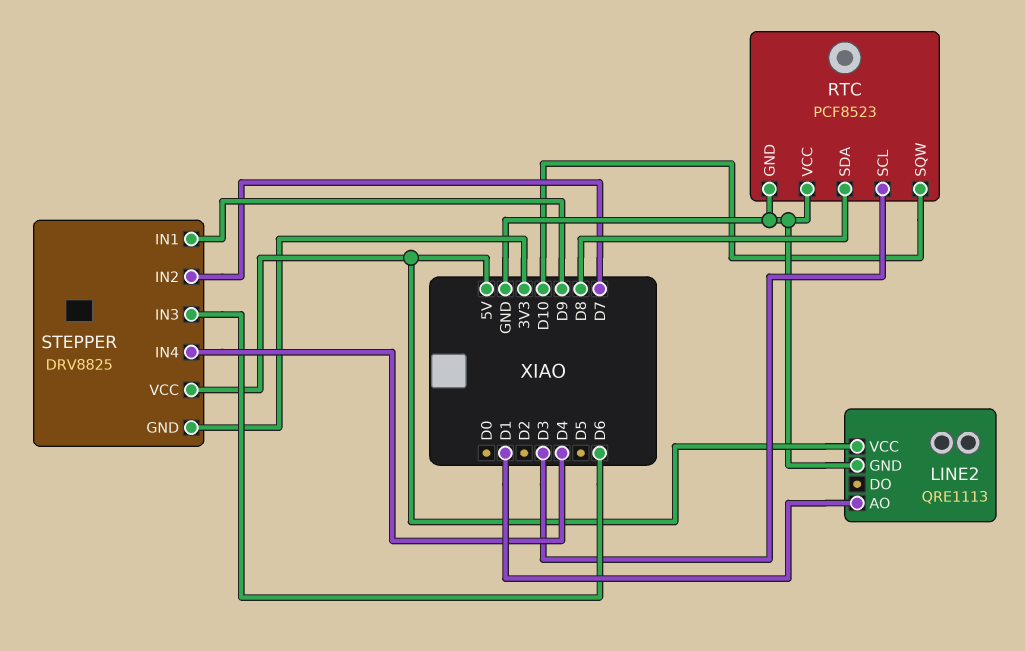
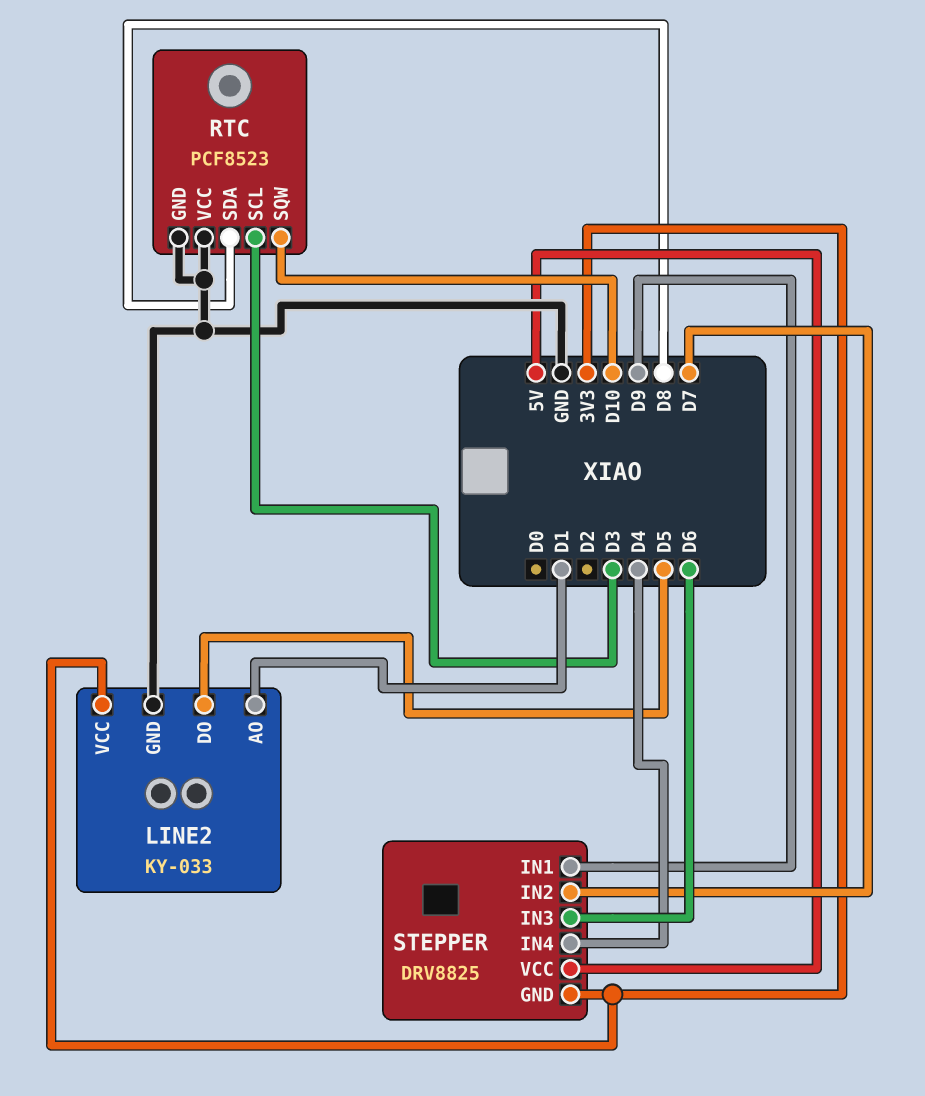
LINE2: QRE1113 -> KY-033
LINE2 pin DO: none -> D5
LINE2 pin VCC: 5V -> 3V3

